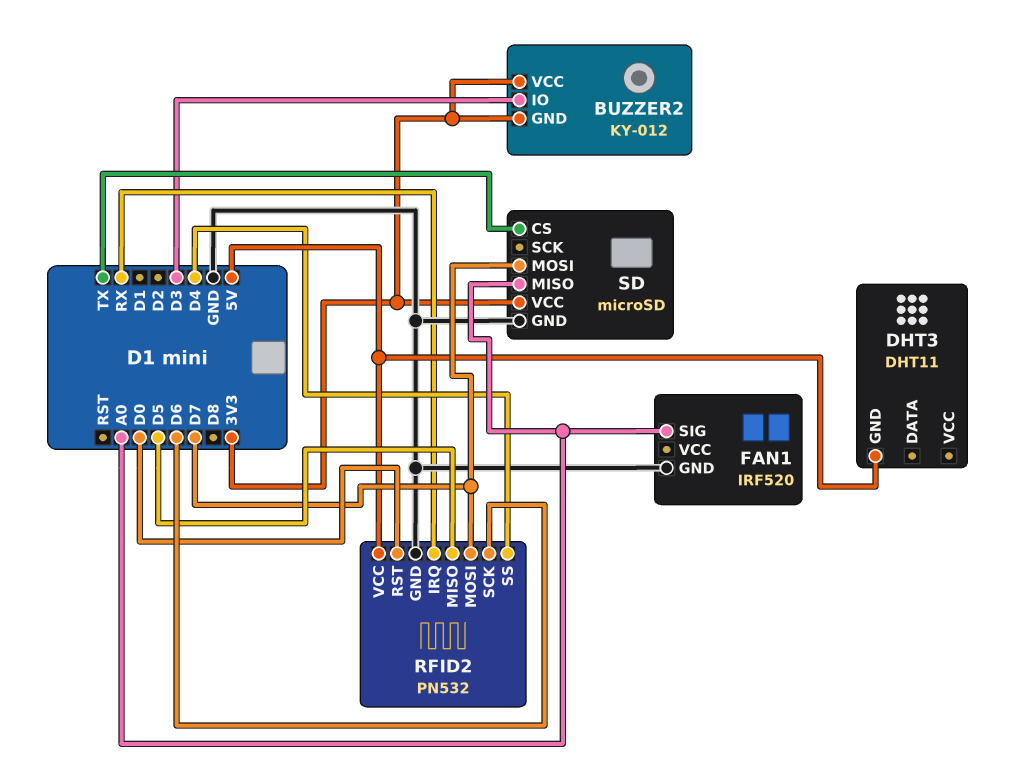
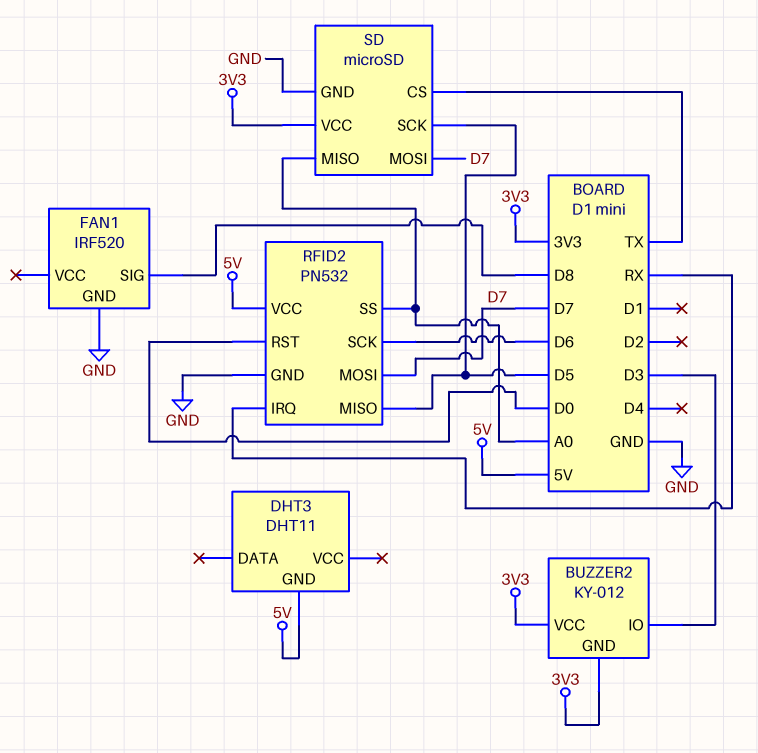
FAN1 pin SIG: A0 -> D8
RFID2 pin SS: D4 -> A0
SD pin SCK: none -> D5

